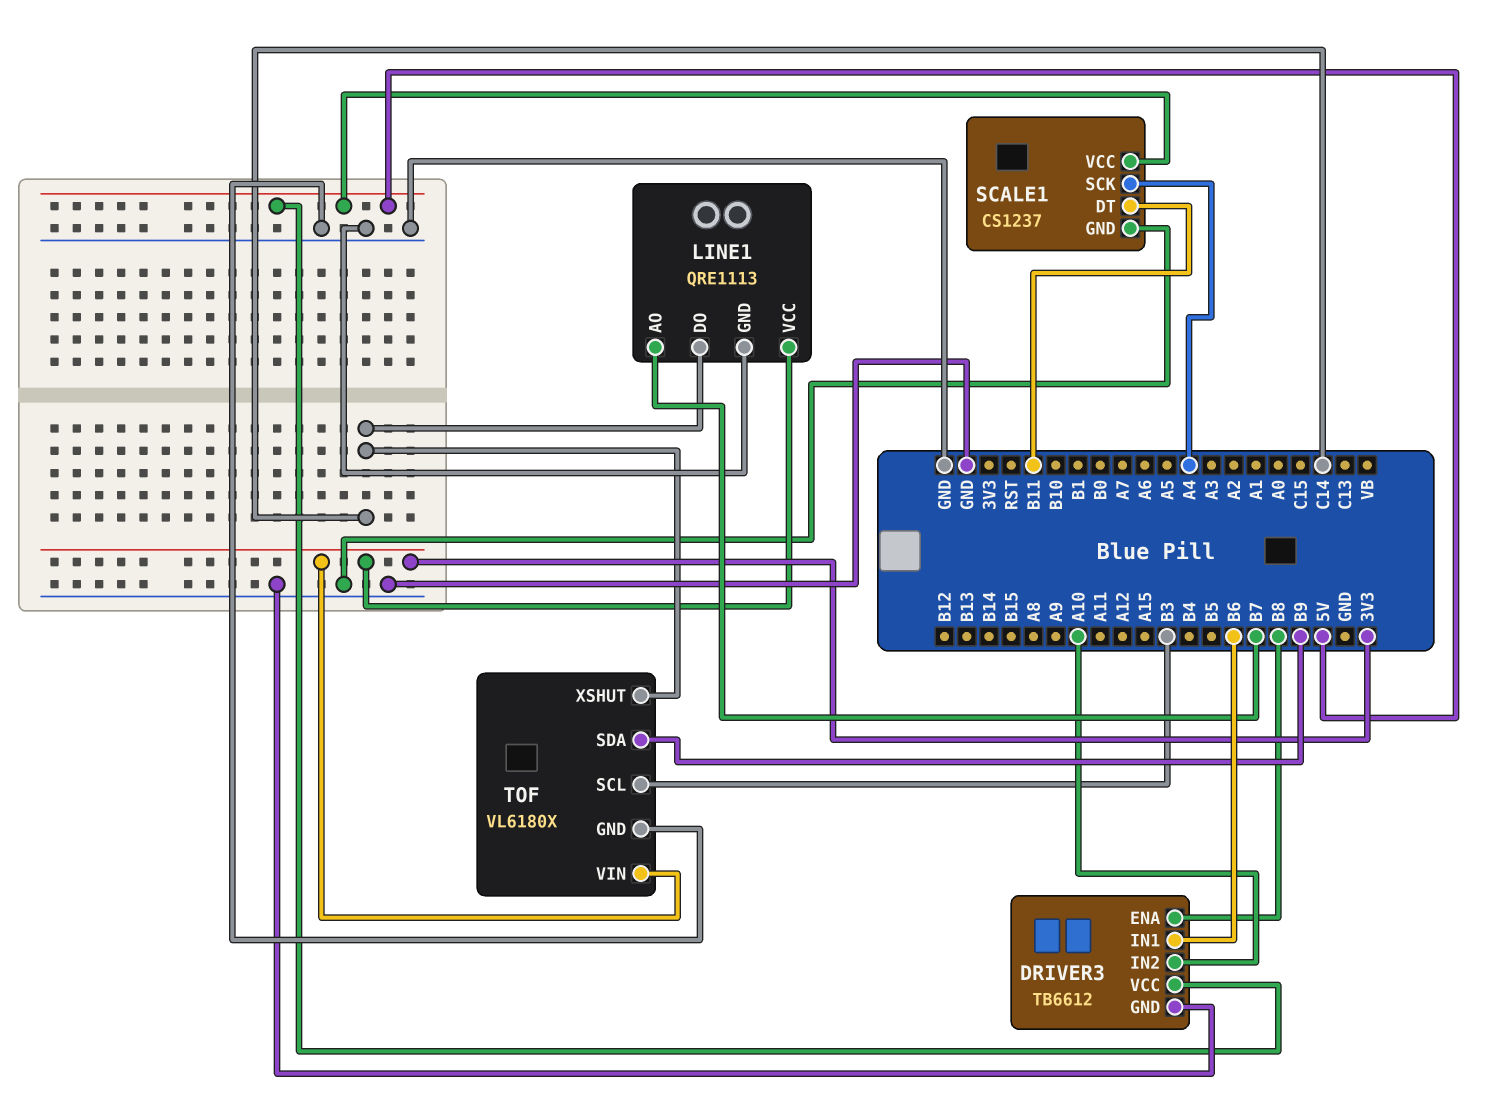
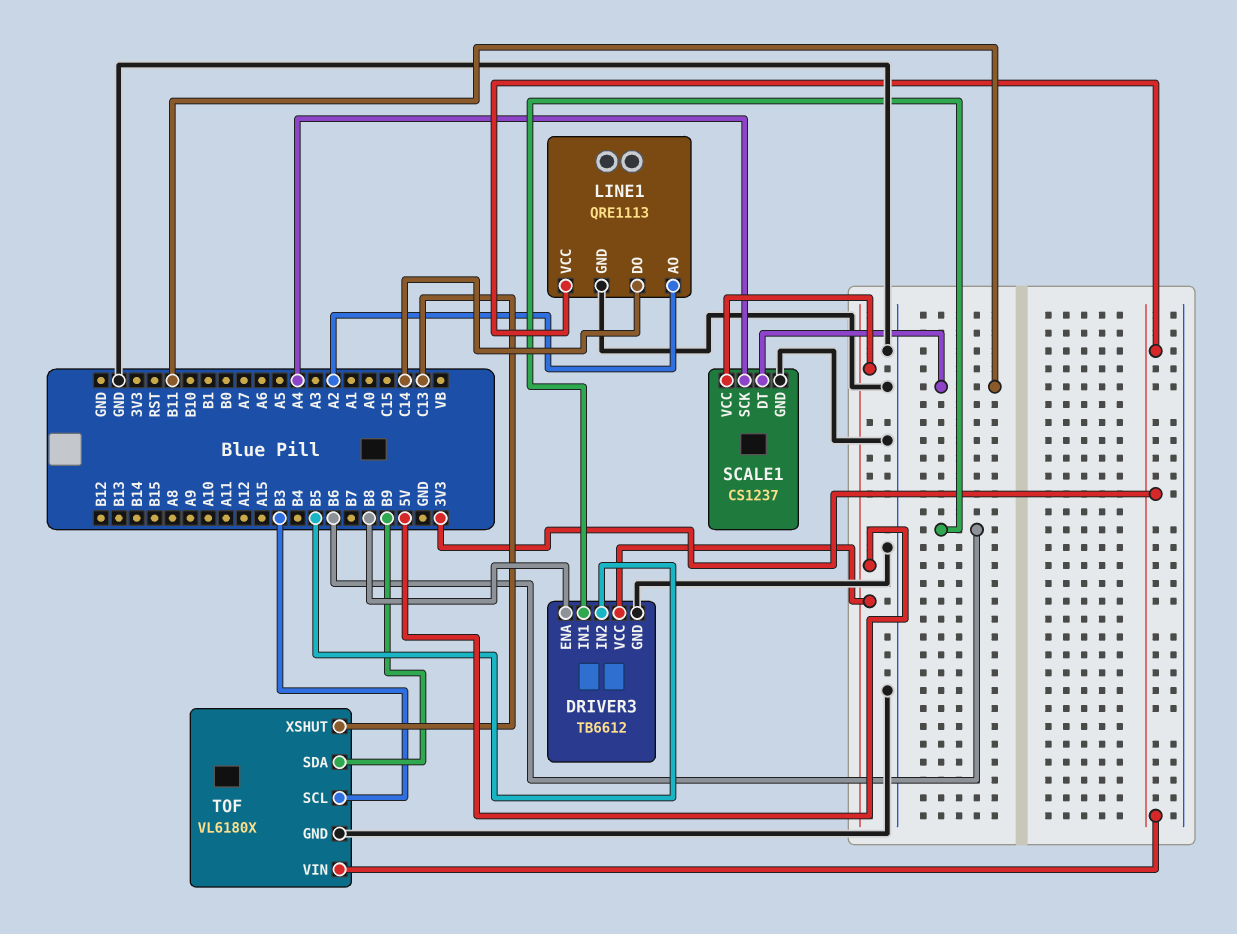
DRIVER3 pin IN2: A10 -> B5
LINE1 pin AO: B7 -> A2
TOF pin XSHUT: C14 -> C13

